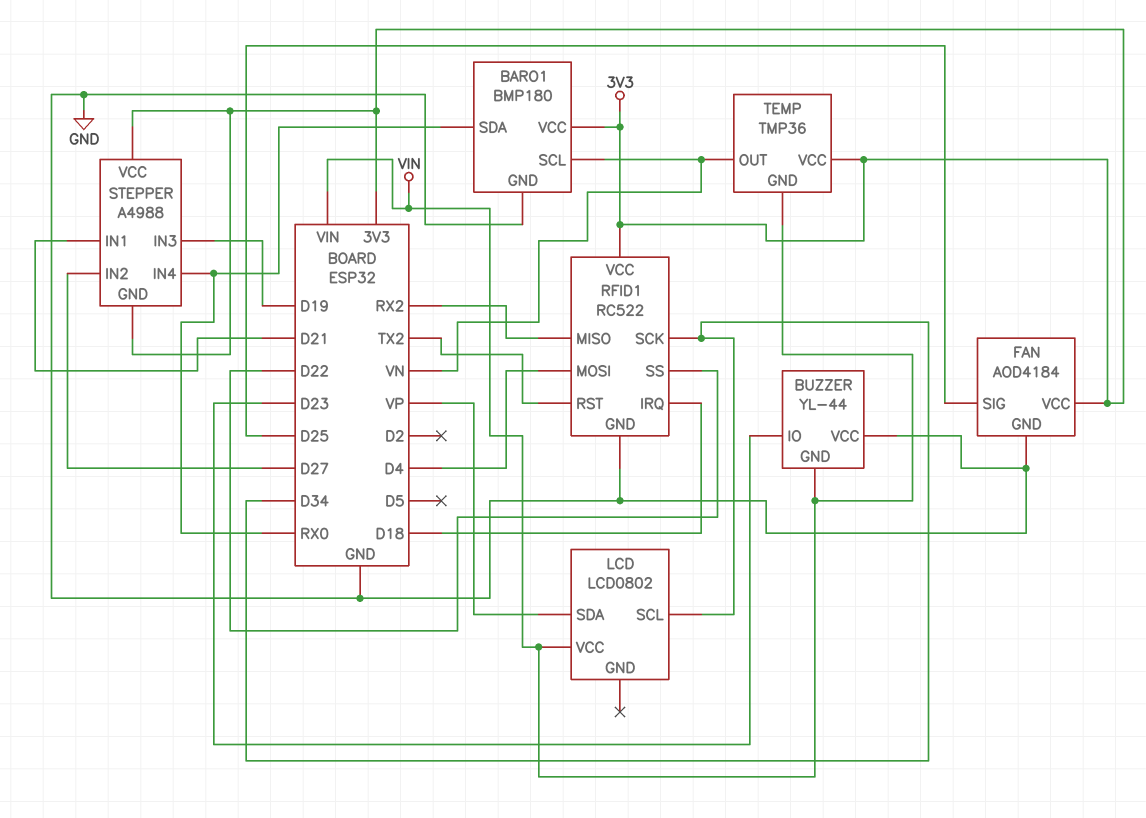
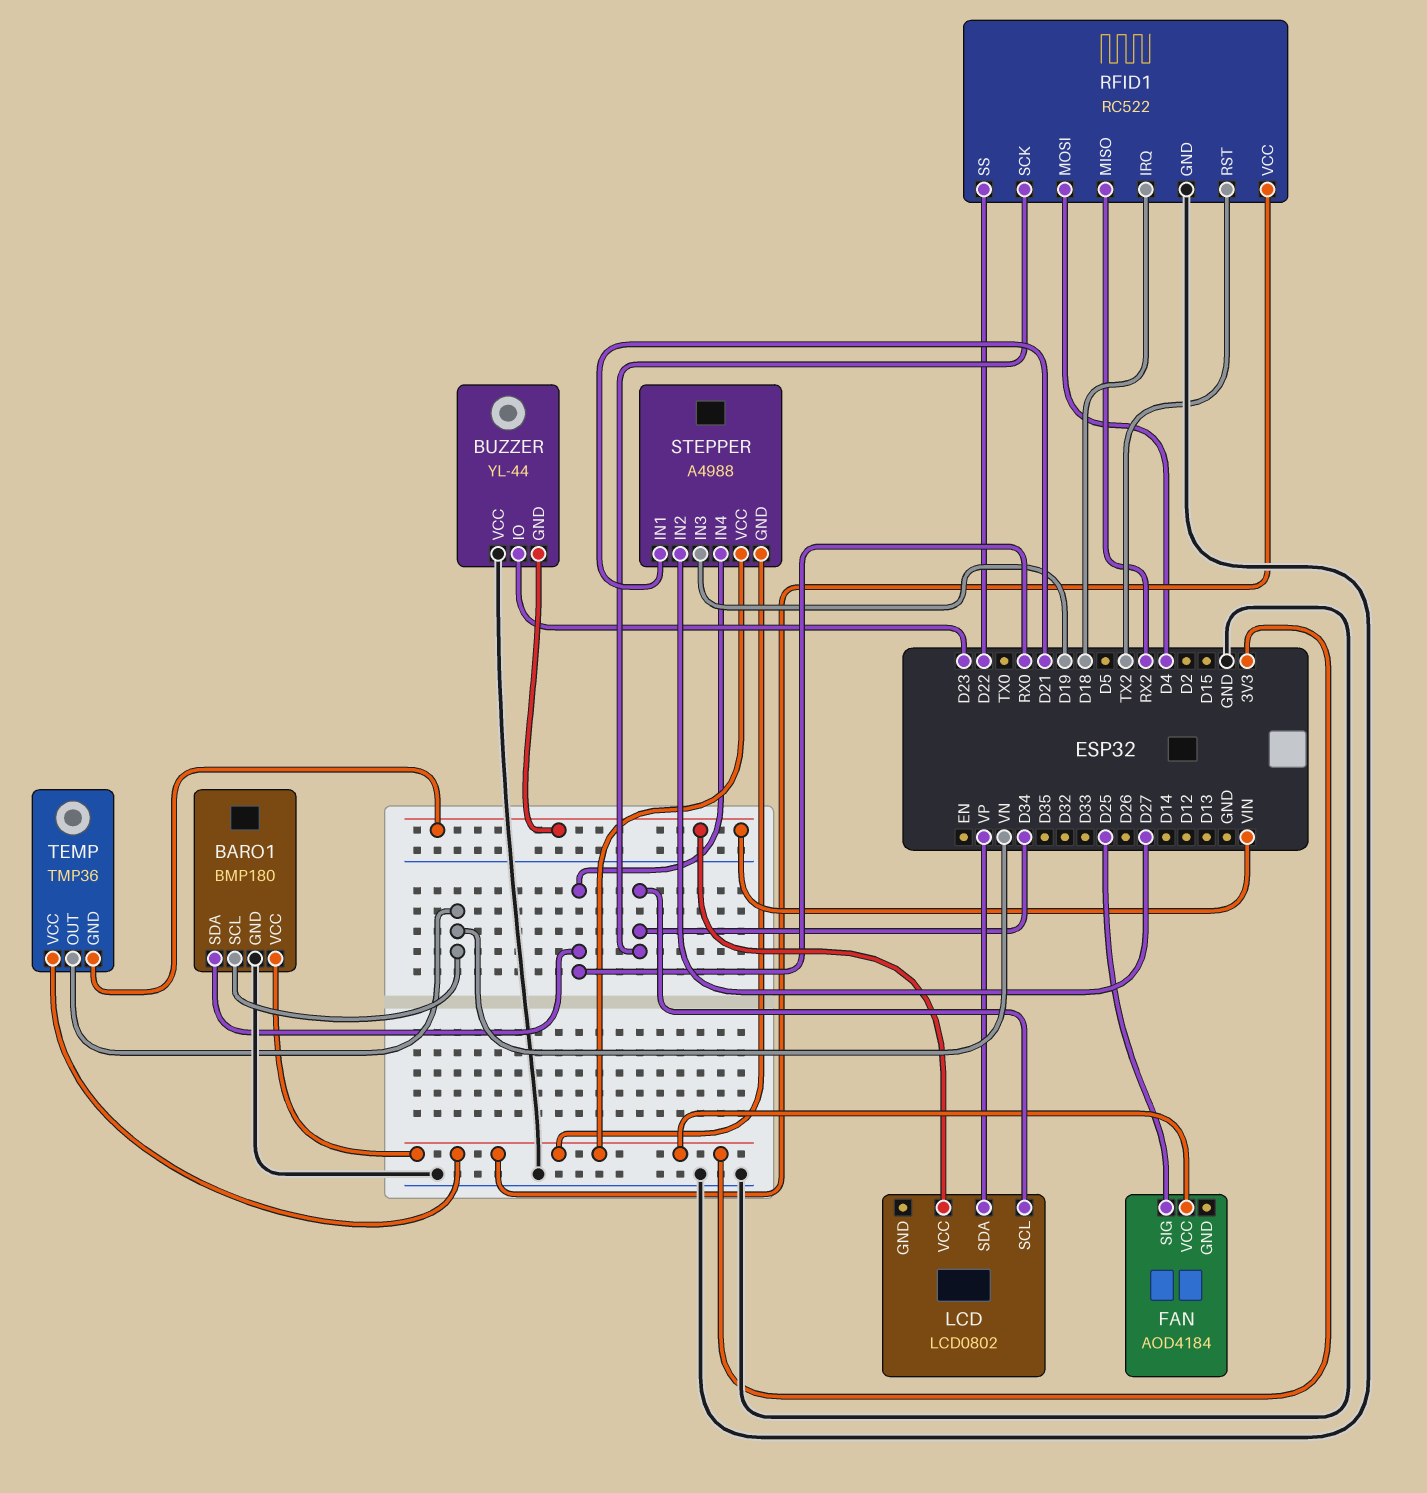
FAN pin GND: GND -> none

